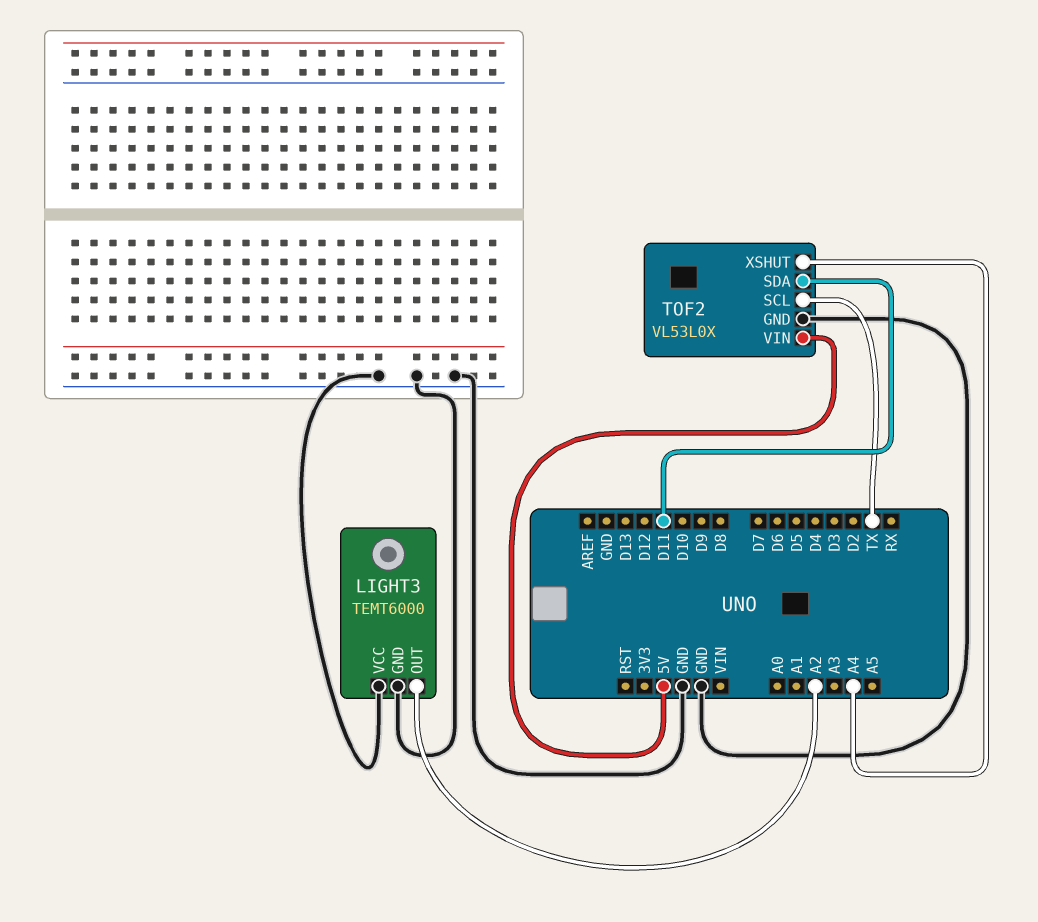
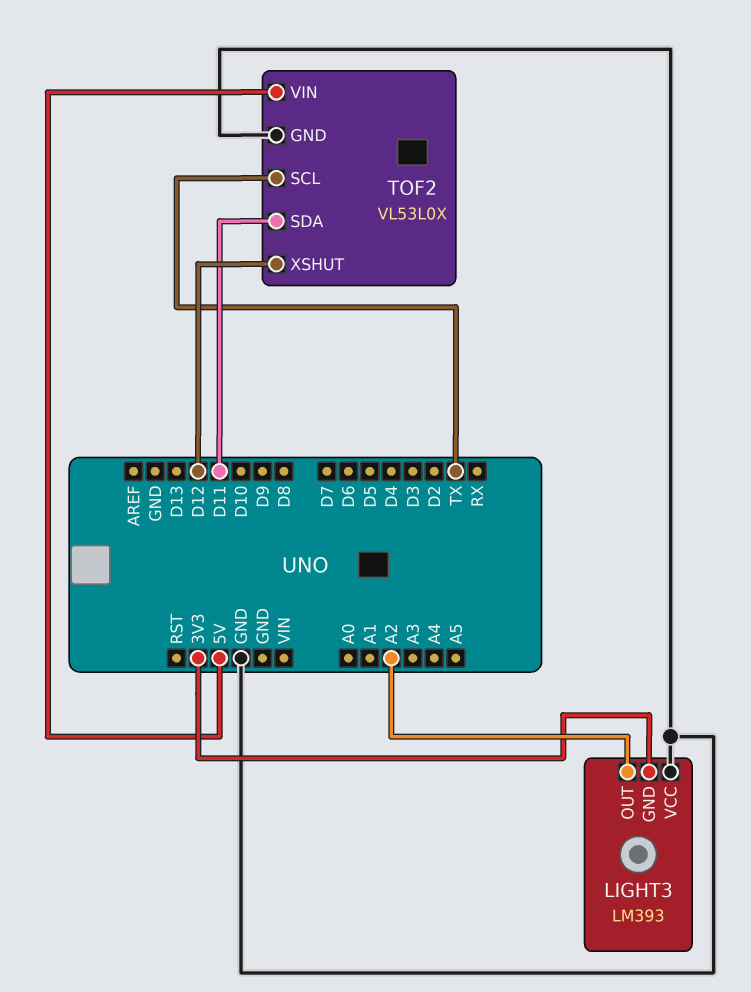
LIGHT3: TEMT6000 -> LM393
LIGHT3 pin GND: GND -> 3V3
TOF2 pin XSHUT: A4 -> D12

